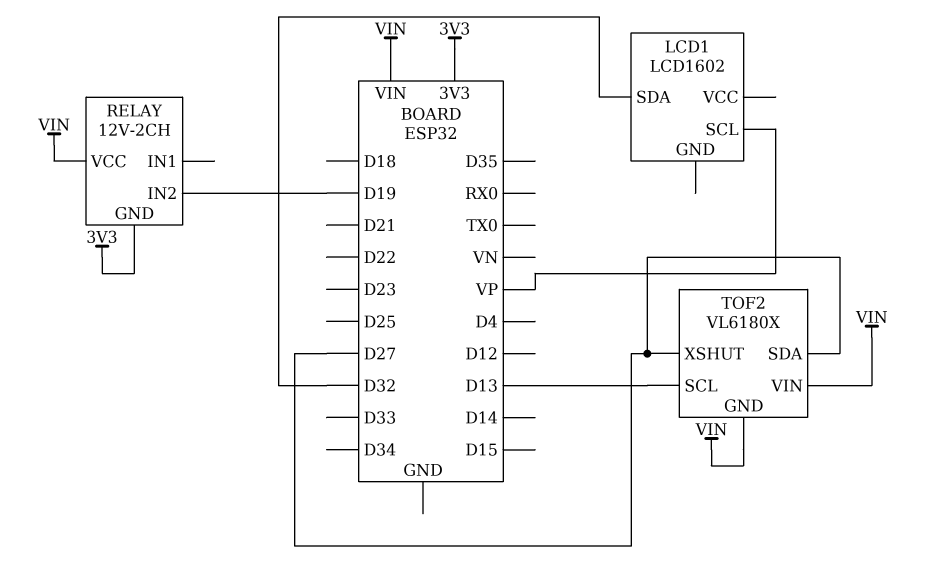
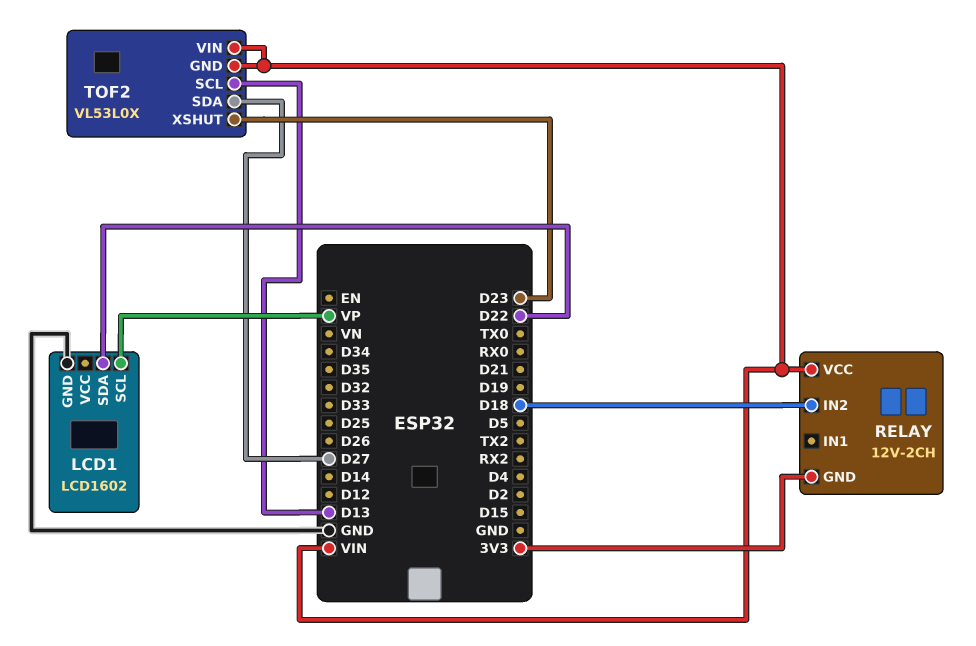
LCD1 pin GND: none -> GND
LCD1 pin SDA: D32 -> D22
RELAY pin IN2: D19 -> D18
TOF2: VL6180X -> VL53L0X
TOF2 pin XSHUT: D27 -> D23

